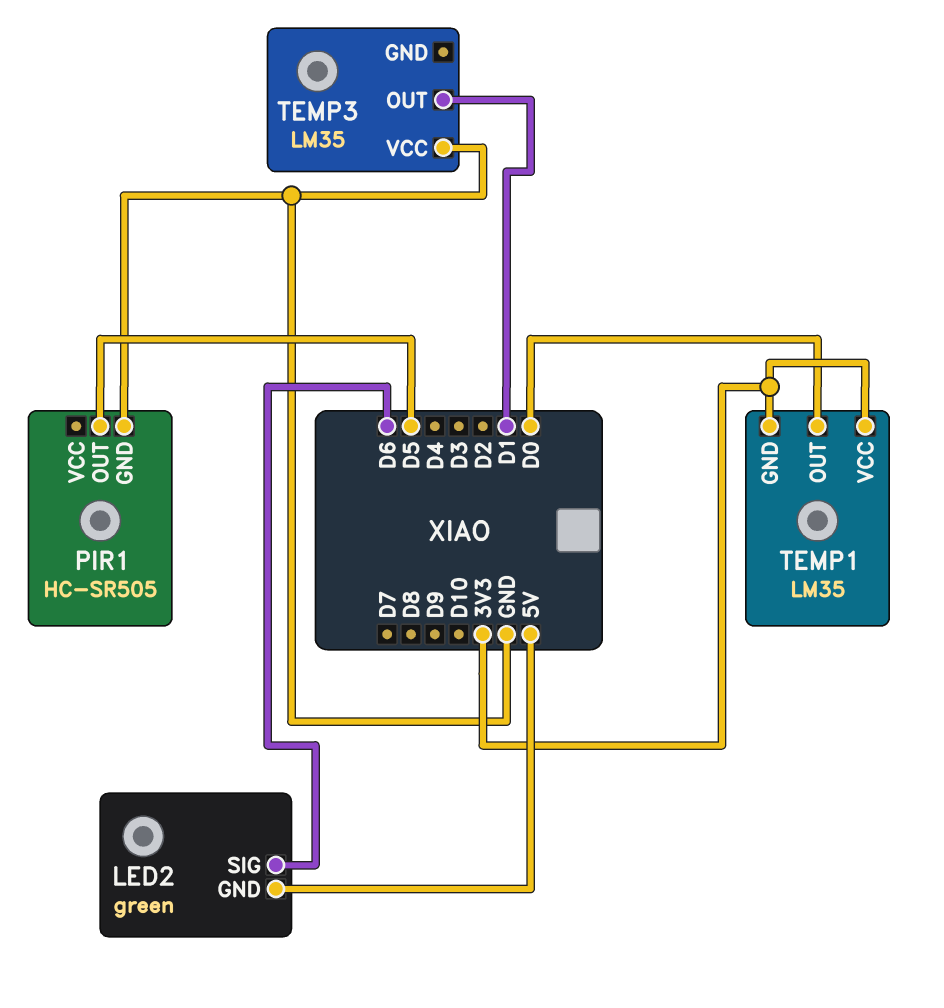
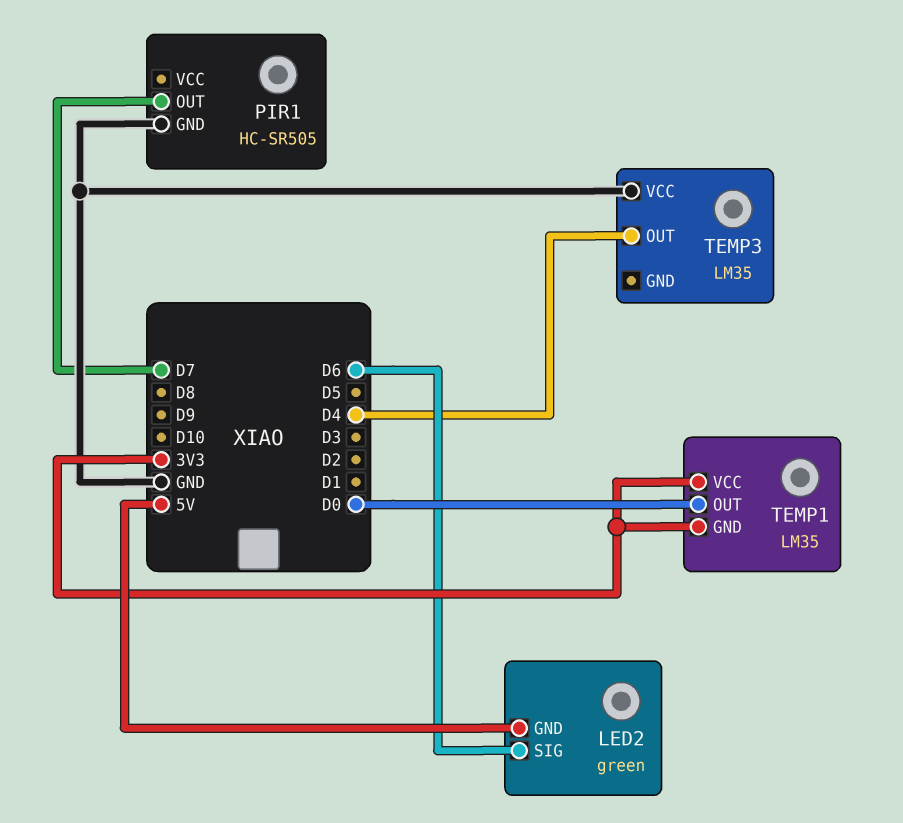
PIR1 pin OUT: D5 -> D7
TEMP3 pin OUT: D1 -> D4

